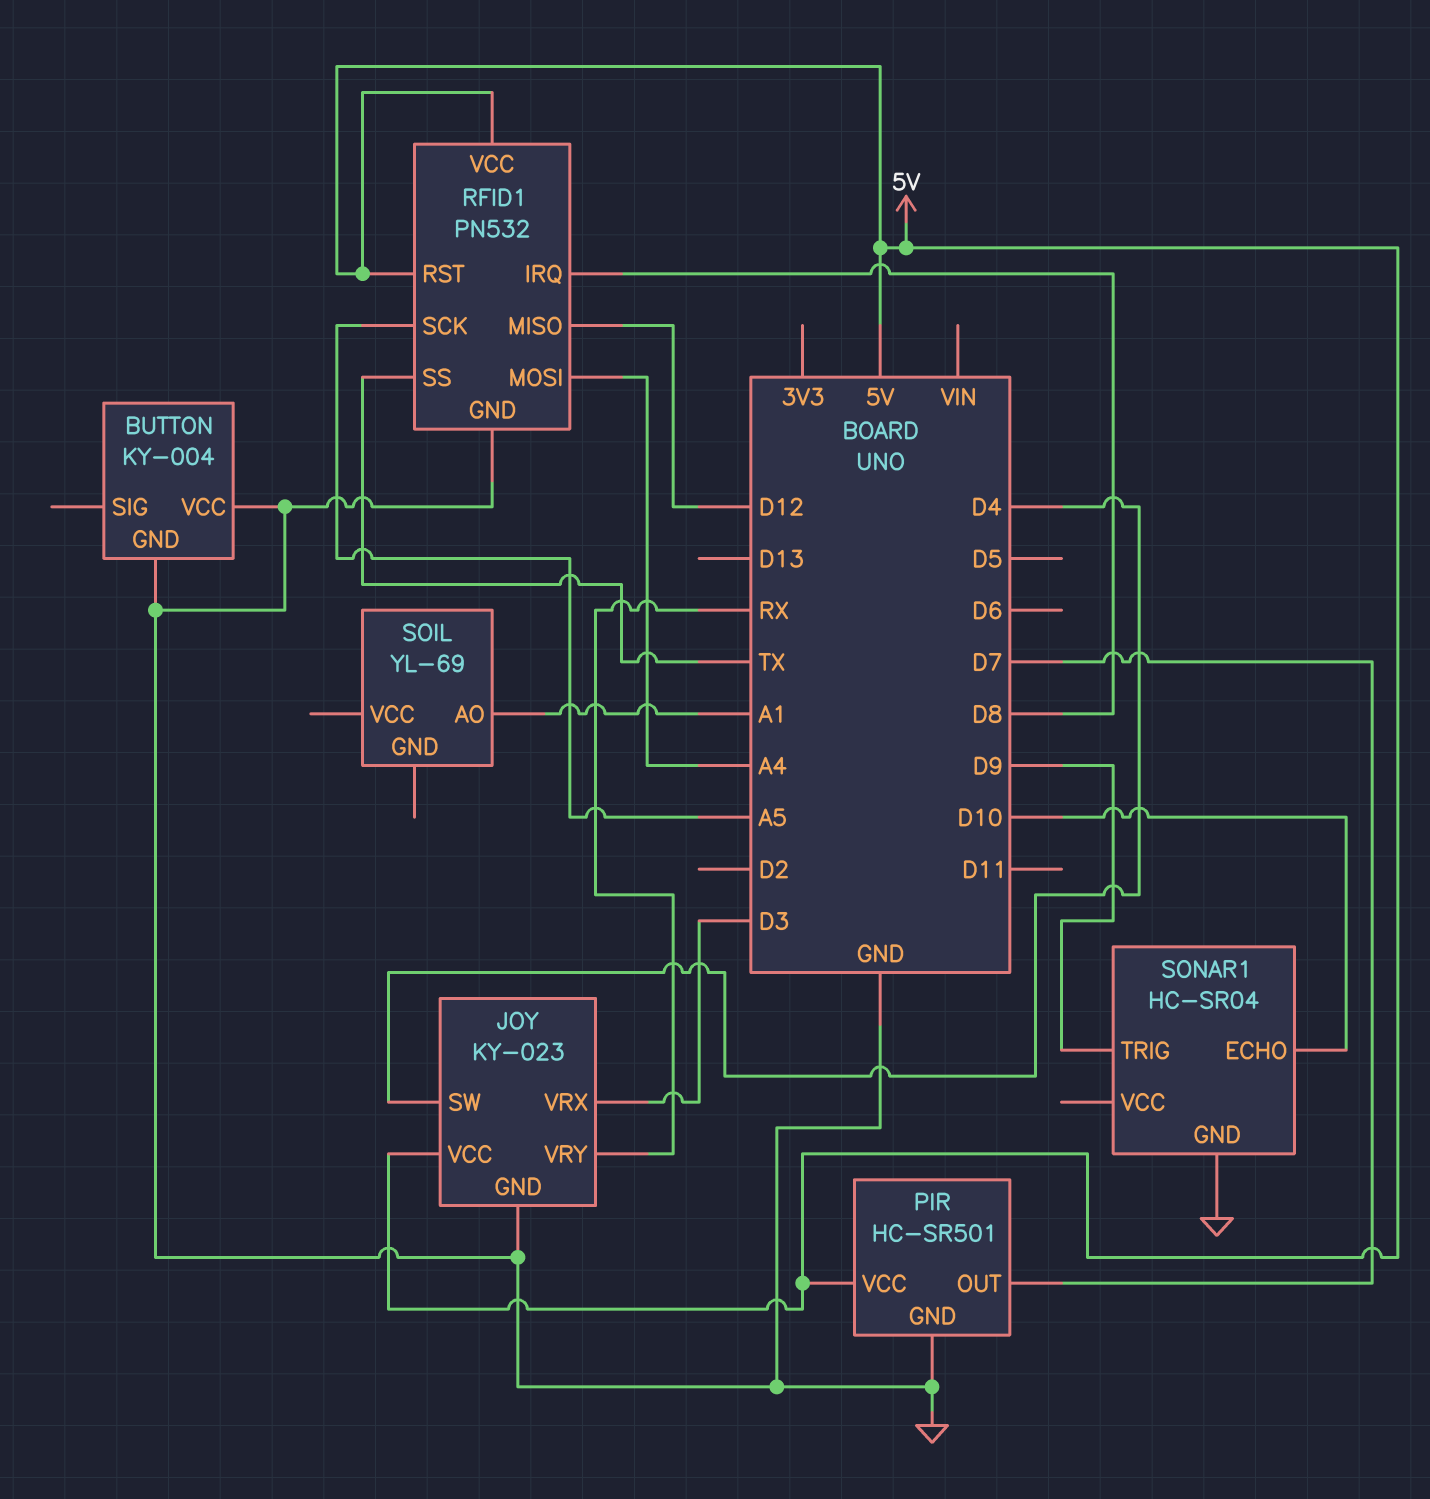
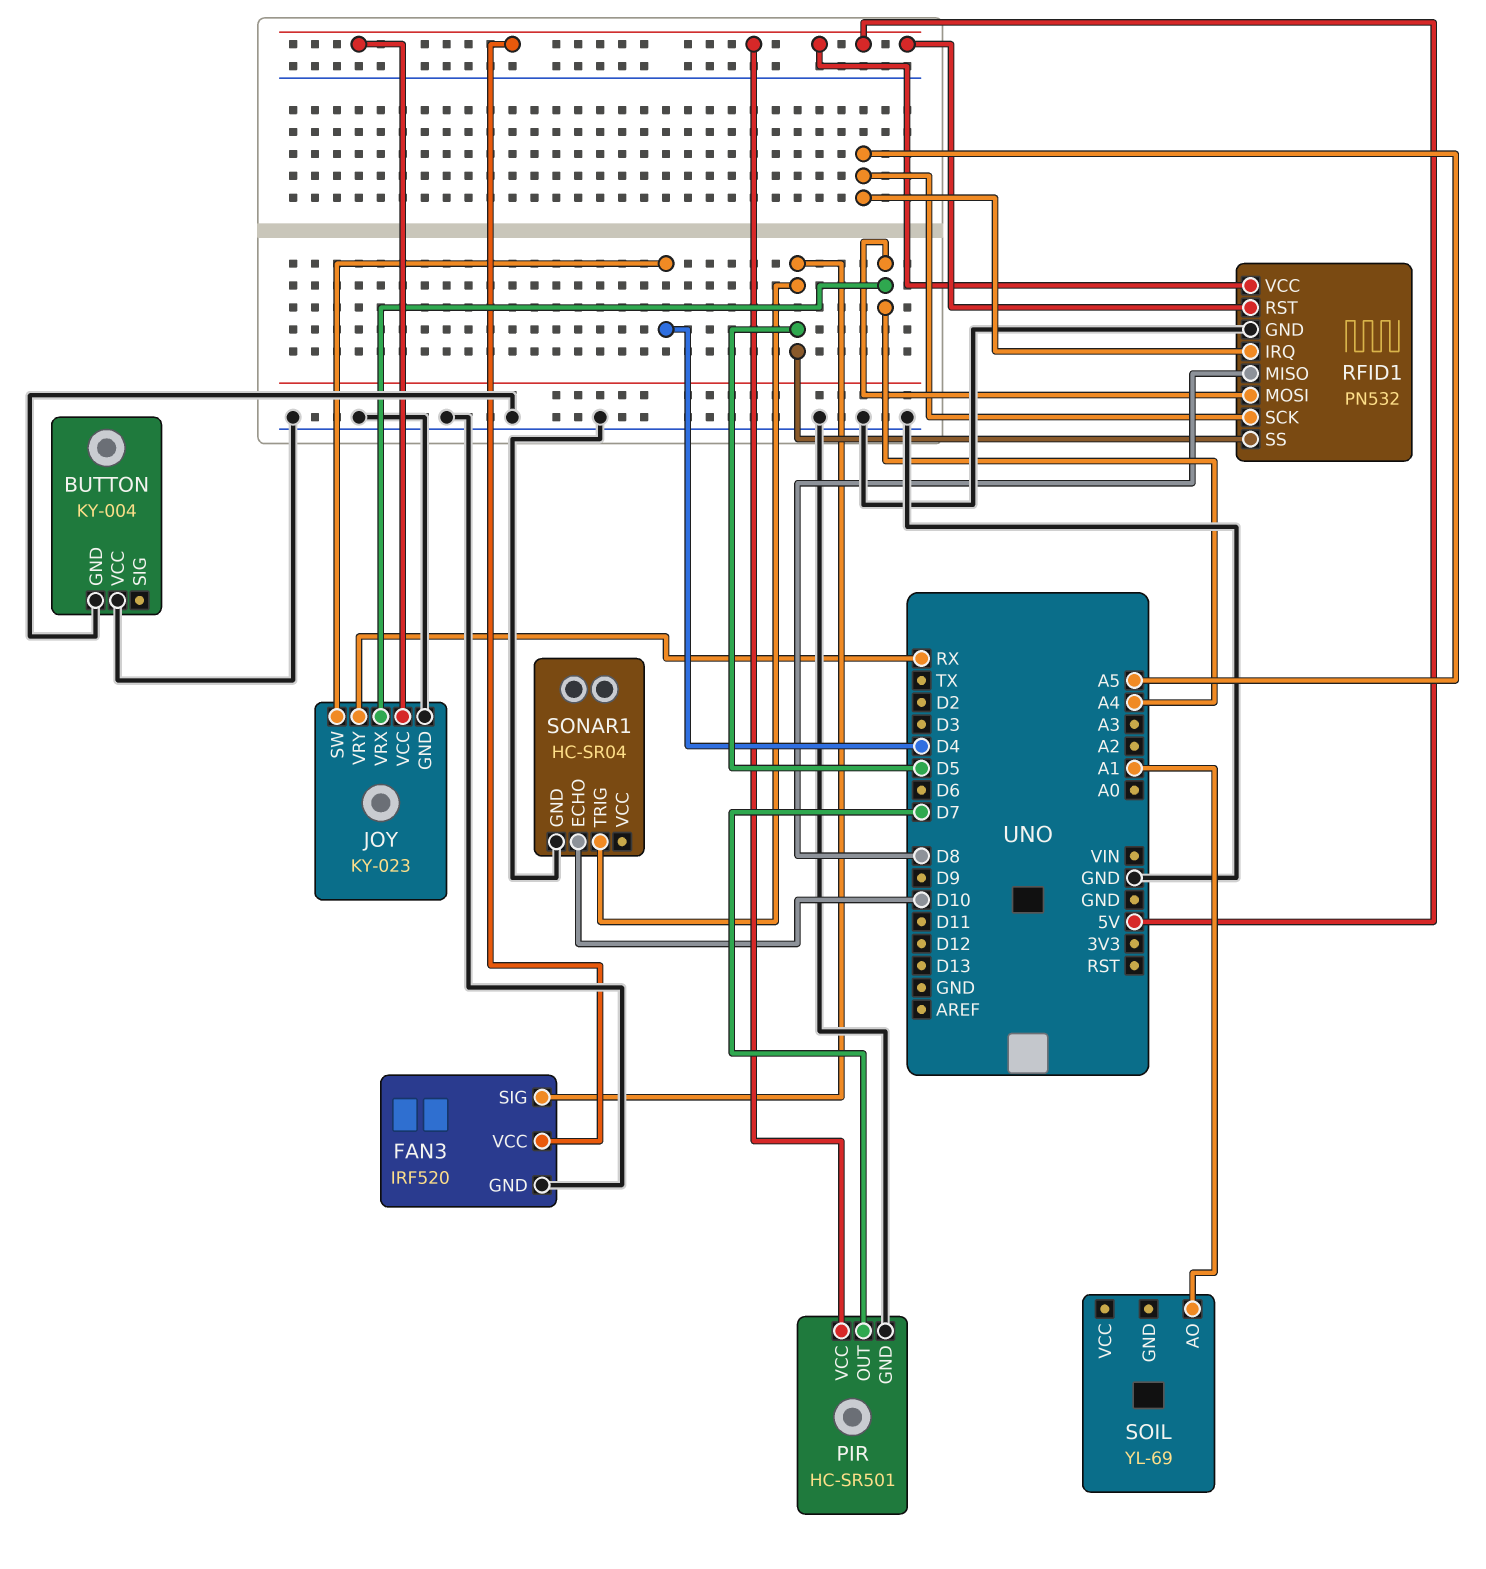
FAN3: none -> IRF520
FAN3 pin GND: none -> GND
FAN3 pin SIG: none -> D5
FAN3 pin VCC: none -> 5V
JOY pin VRX: D3 -> A4
RFID1 pin IRQ: D8 -> A5
RFID1 pin MISO: D12 -> D8
RFID1 pin SS: TX -> D5
SONAR1 pin TRIG: D9 -> D5

